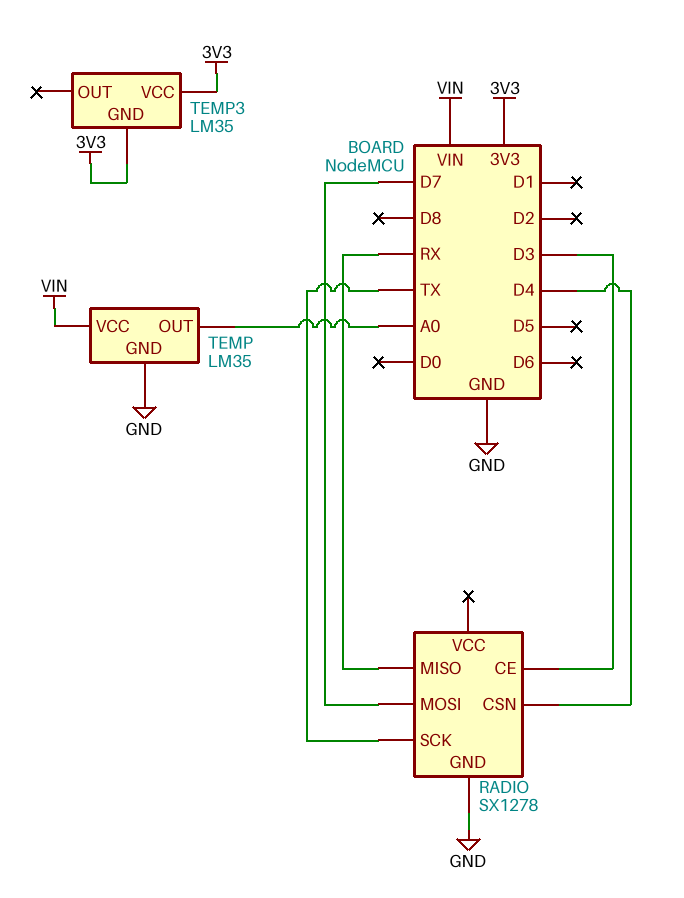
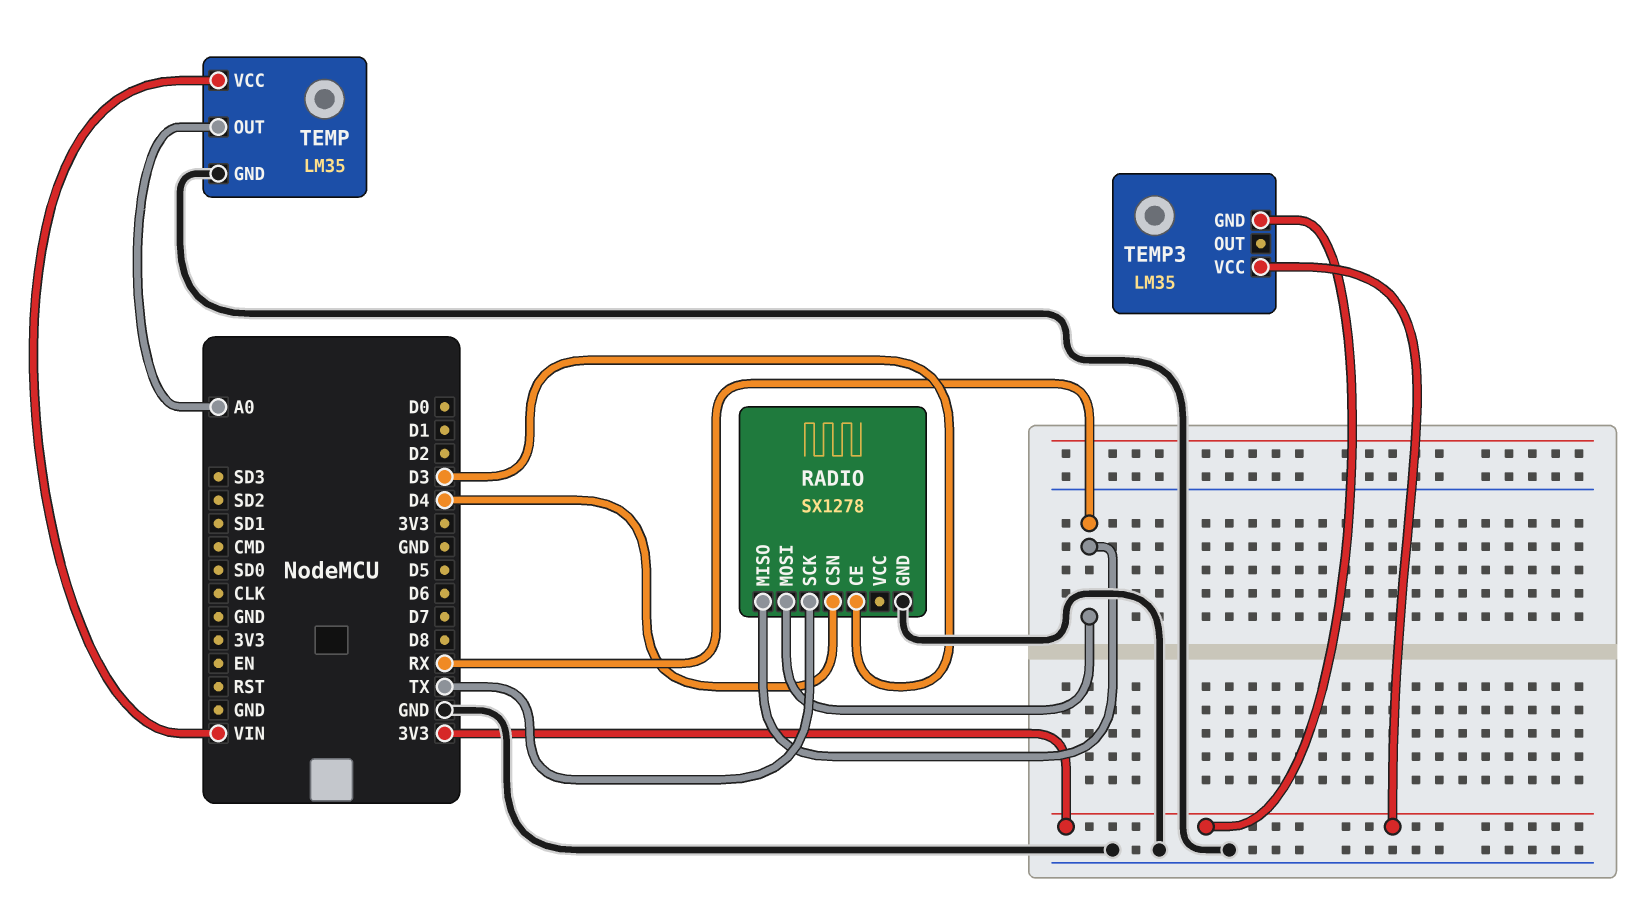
RADIO pin MOSI: D7 -> RX

